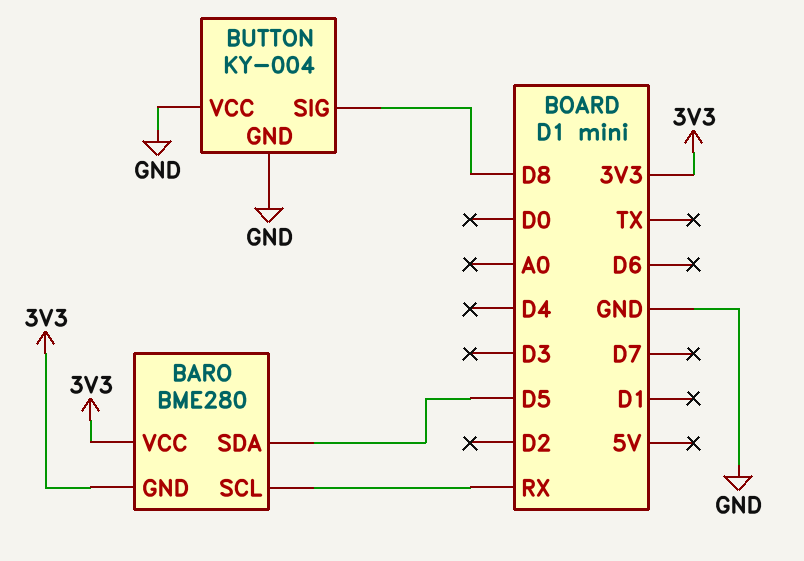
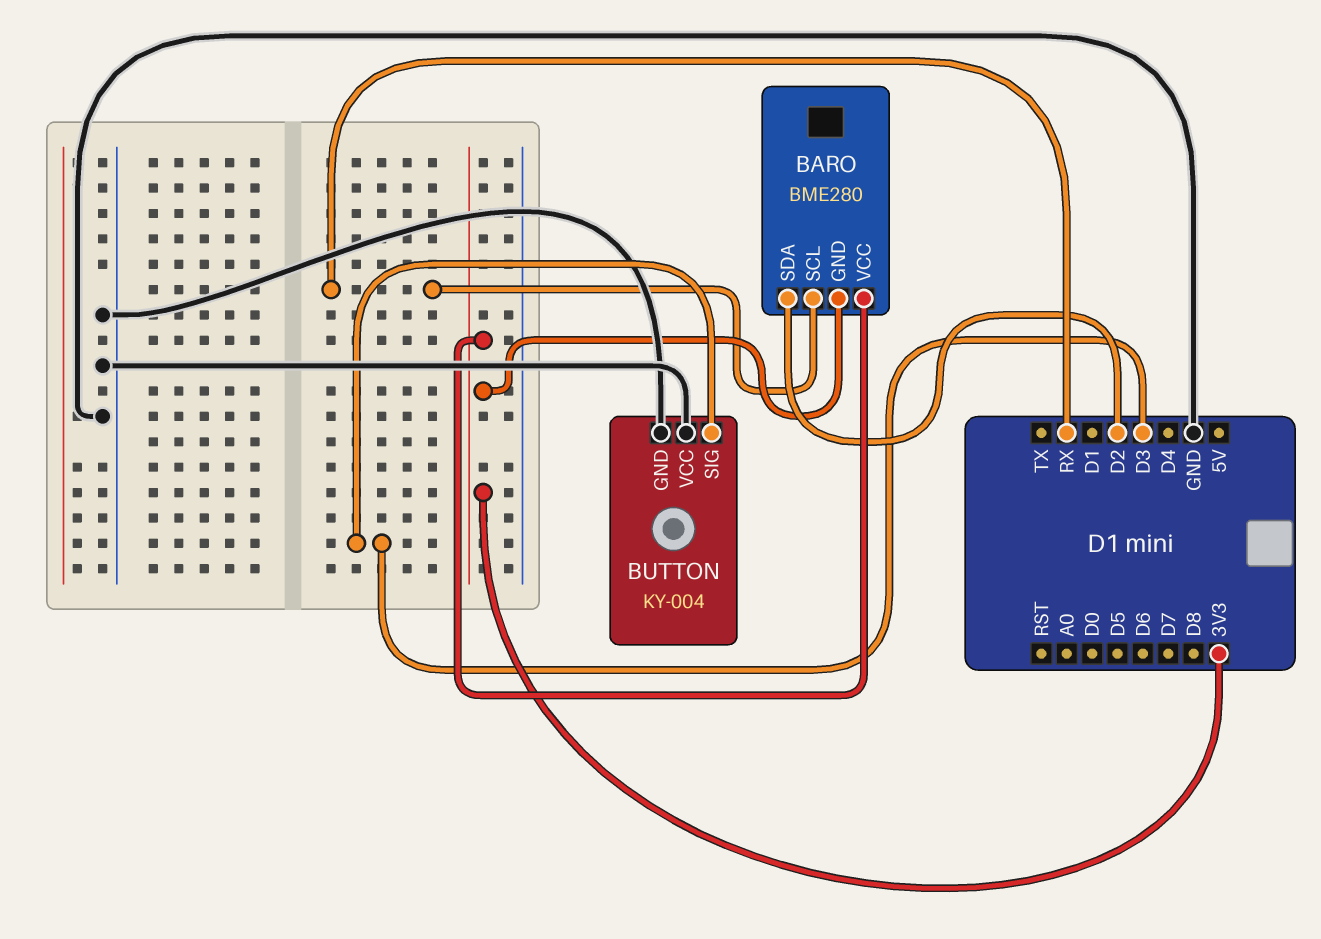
BARO pin SDA: D5 -> D2
BUTTON pin SIG: D8 -> D3

